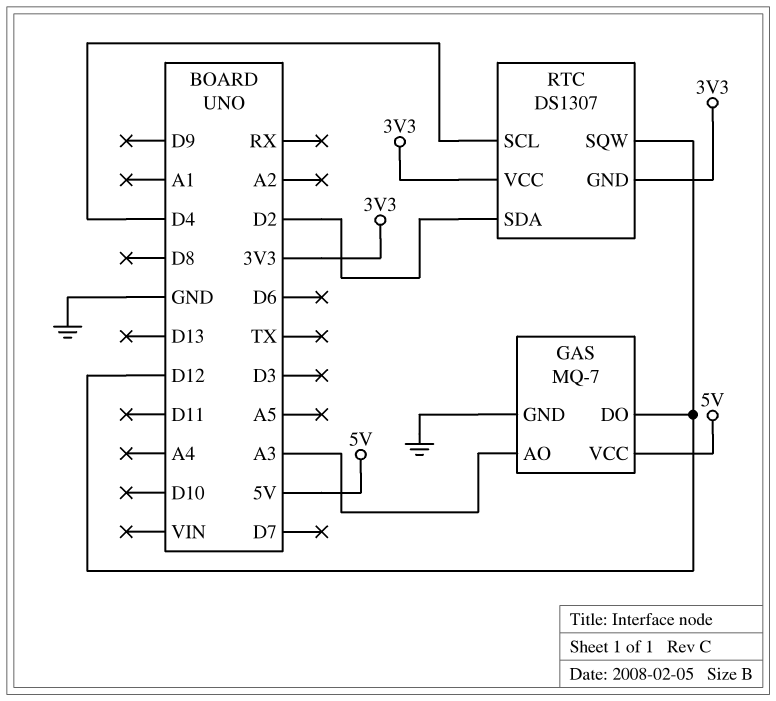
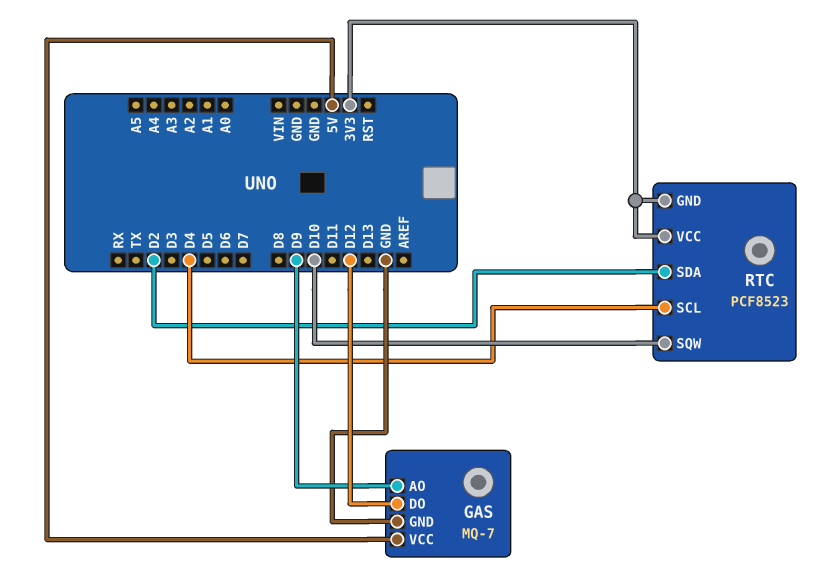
GAS pin AO: A3 -> D9
RTC: DS1307 -> PCF8523
RTC pin SQW: D12 -> D10

